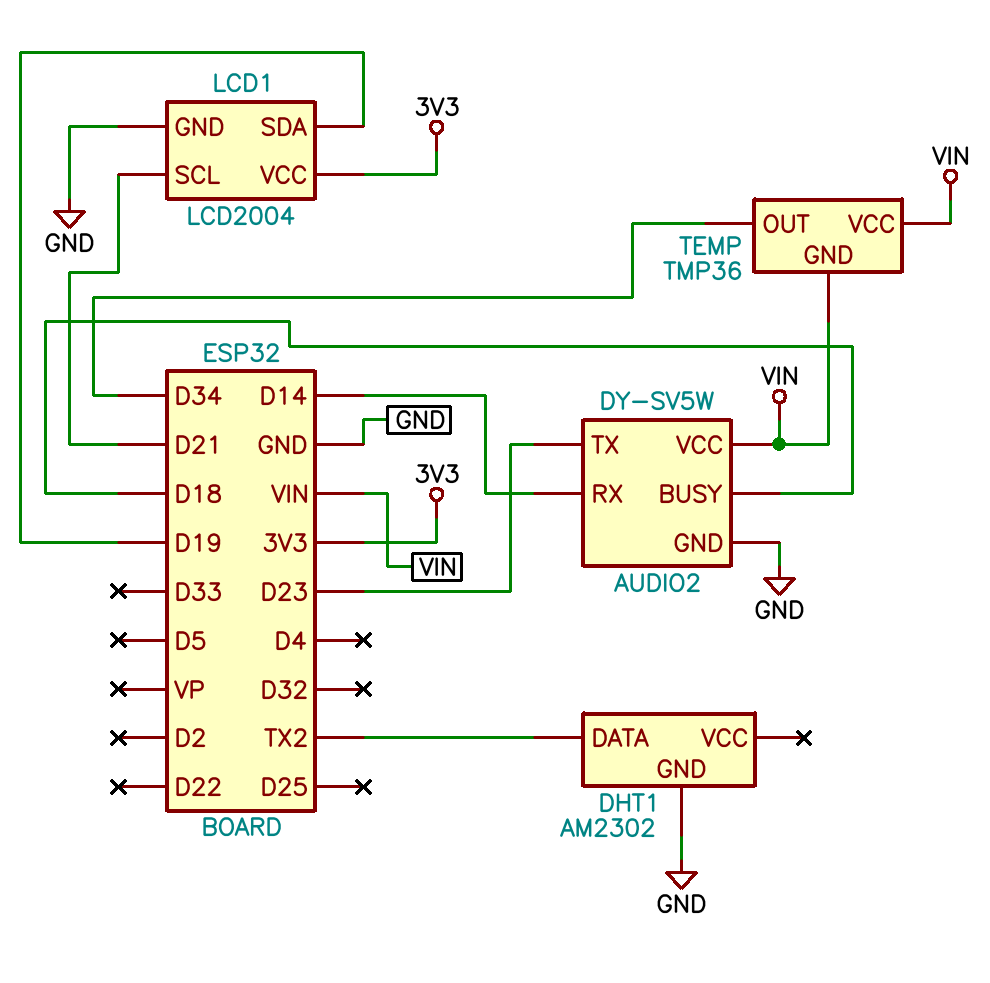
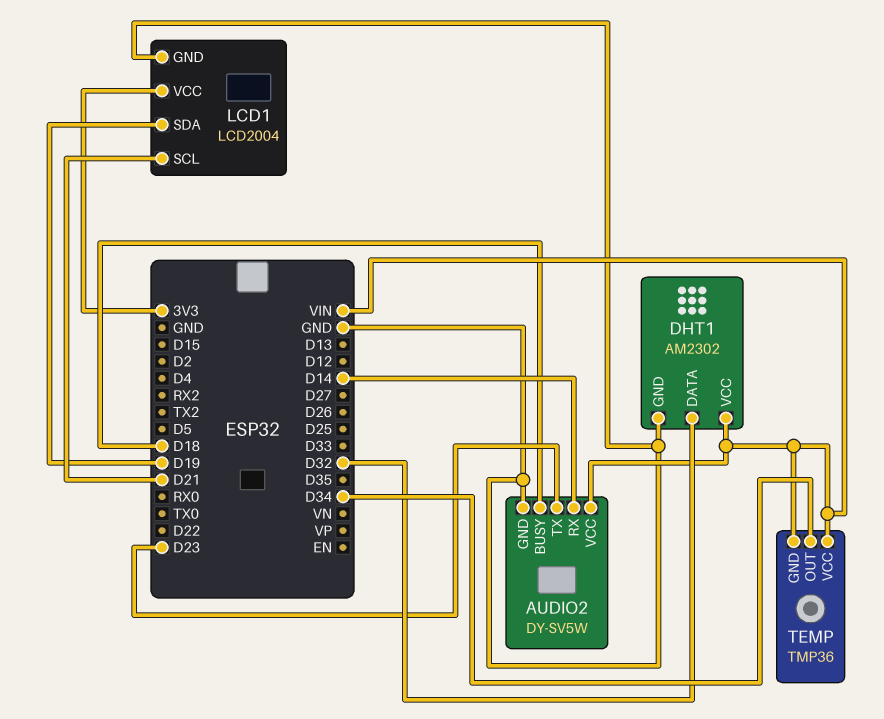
DHT1 pin DATA: TX2 -> D32
DHT1 pin VCC: none -> VIN

